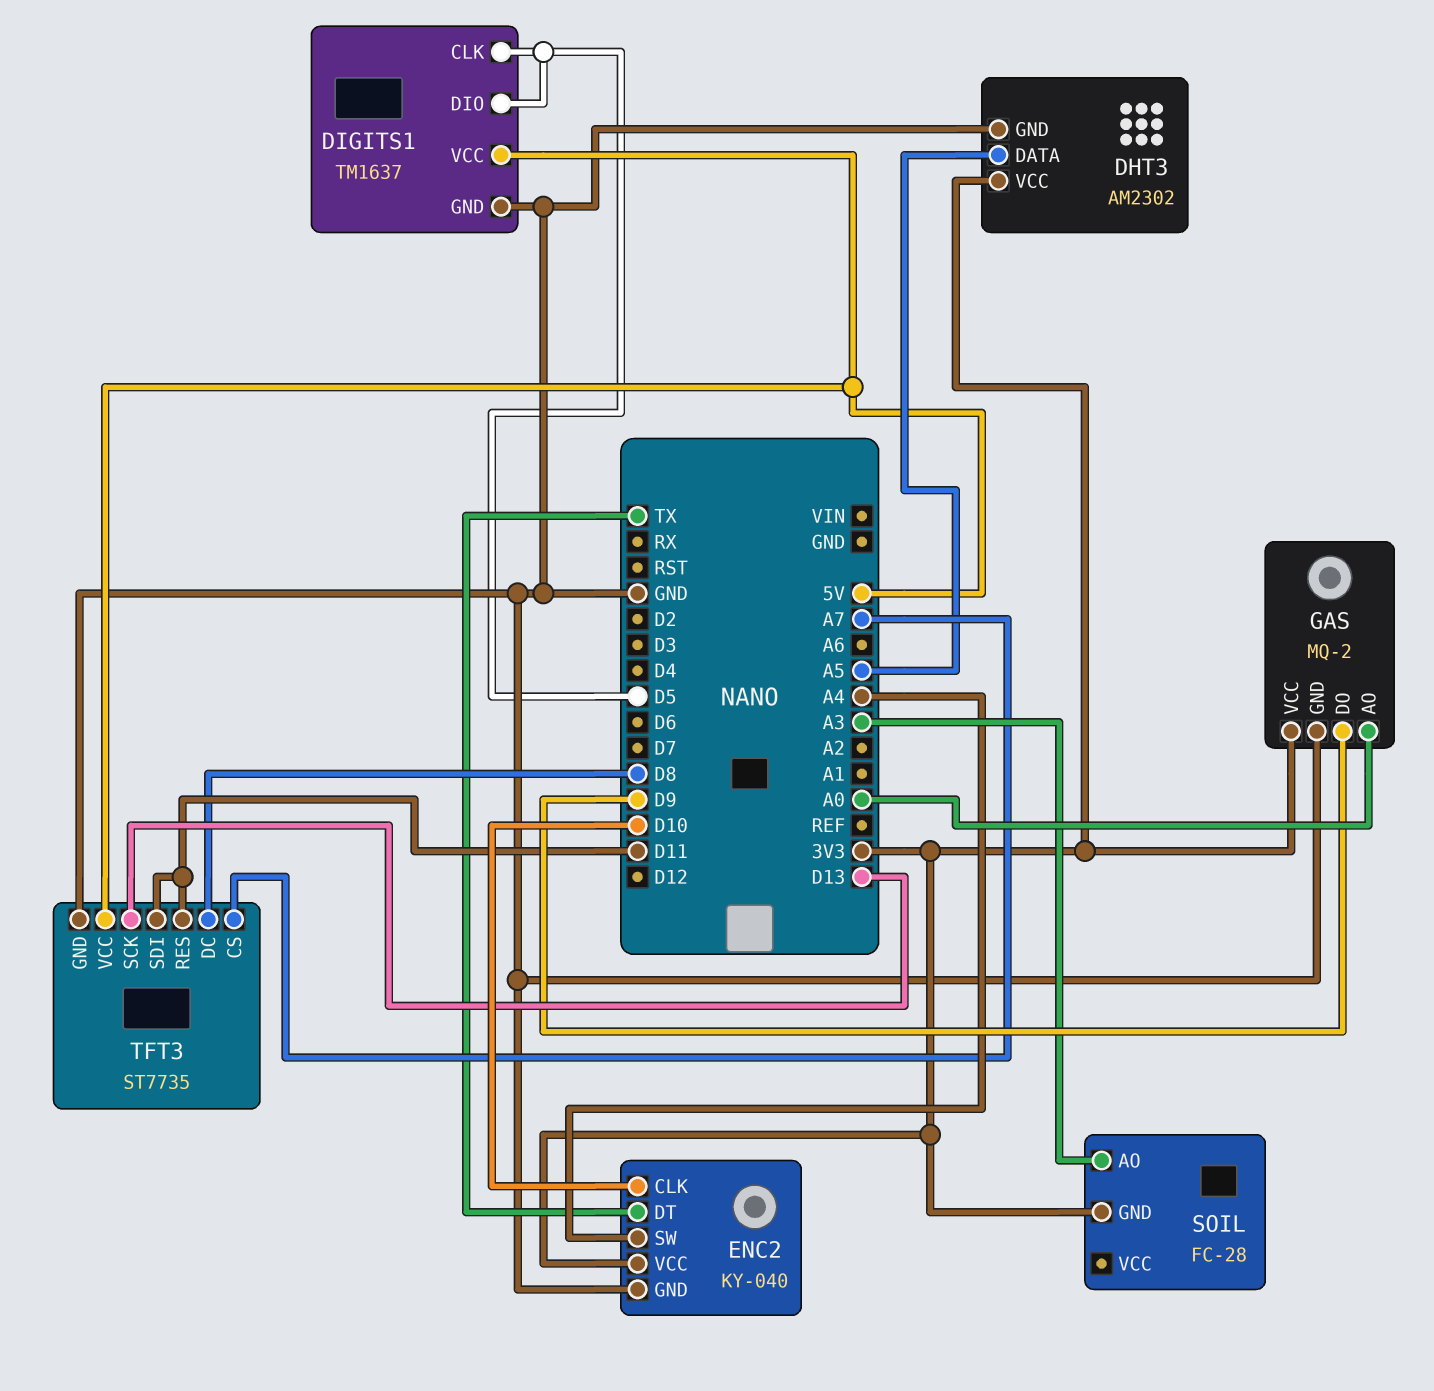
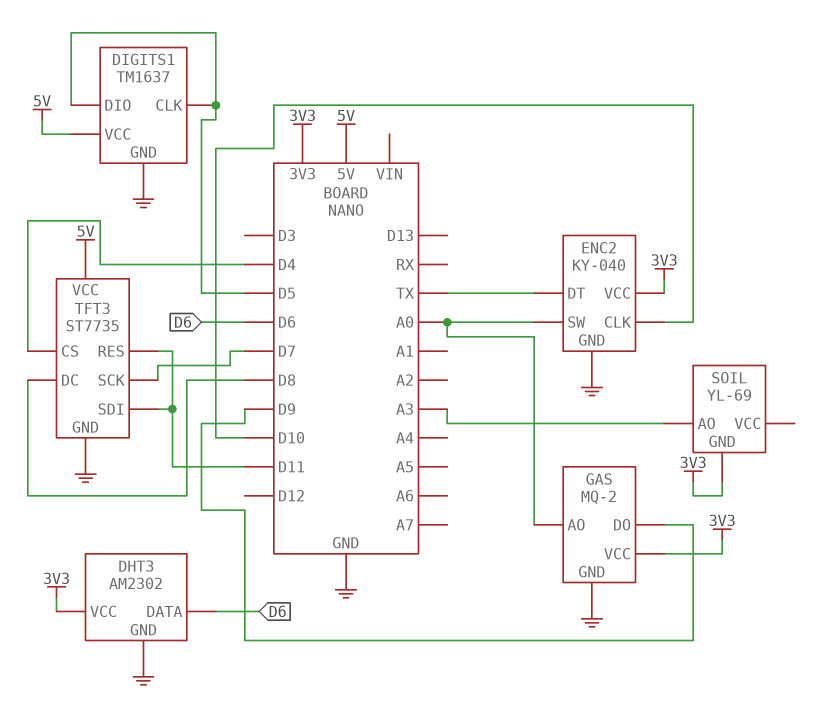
DHT3 pin DATA: A5 -> D6
ENC2 pin SW: A4 -> A0
SOIL: FC-28 -> YL-69
TFT3 pin CS: A7 -> D4
TFT3 pin SCK: D13 -> D7

